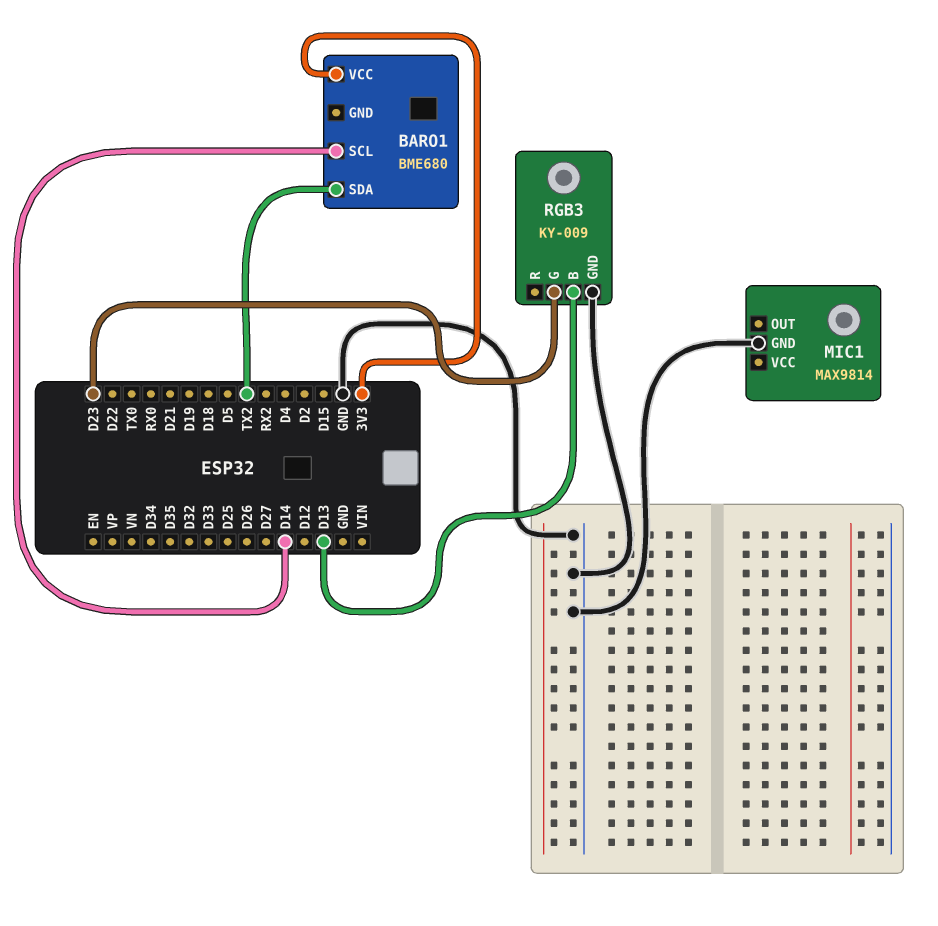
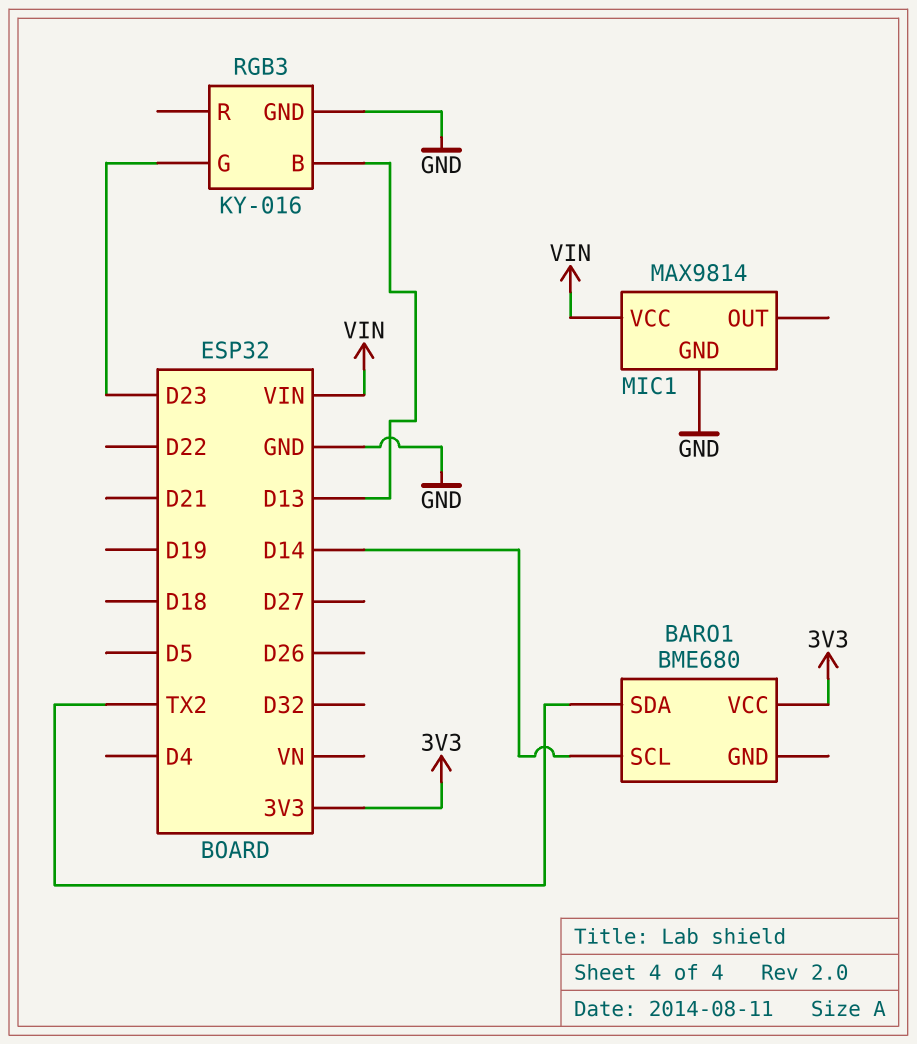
MIC1 pin VCC: none -> VIN
RGB3: KY-009 -> KY-016

